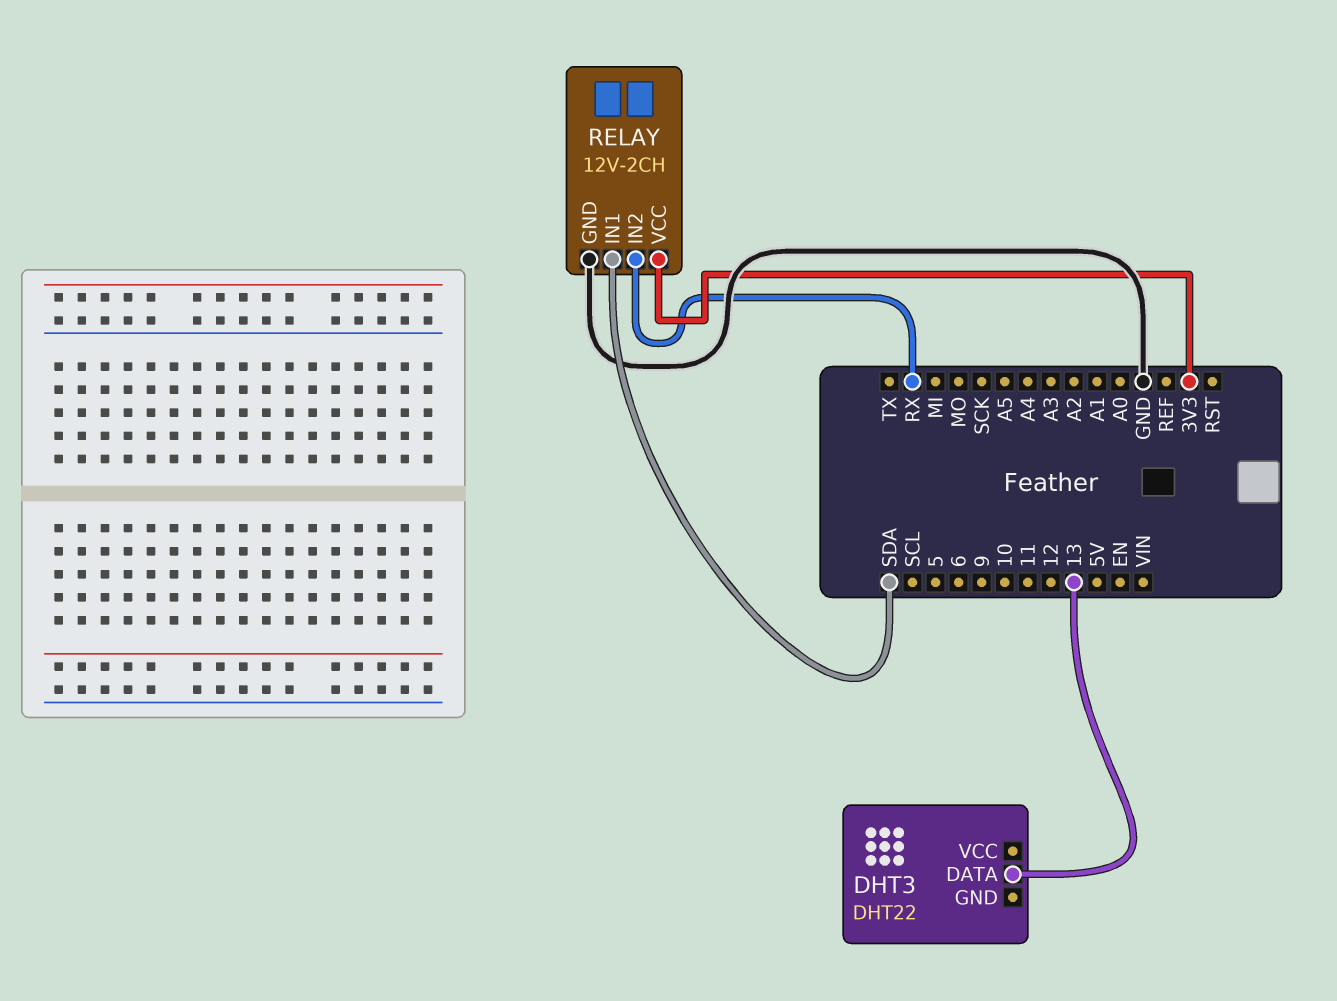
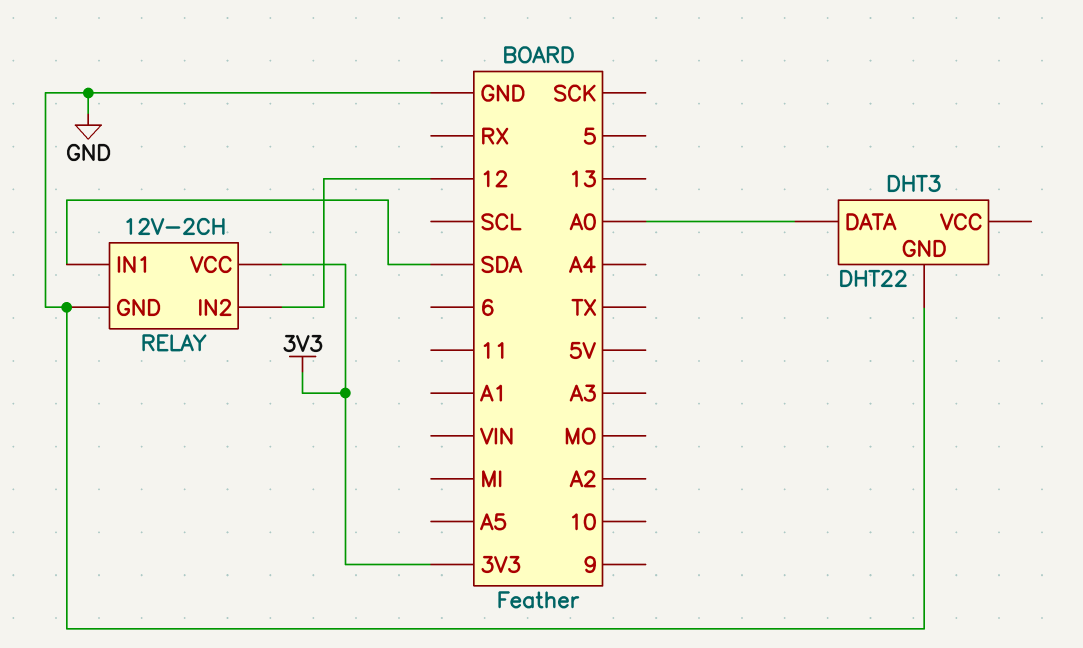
DHT3 pin DATA: 13 -> A0
DHT3 pin GND: none -> GND
RELAY pin IN2: RX -> 12

